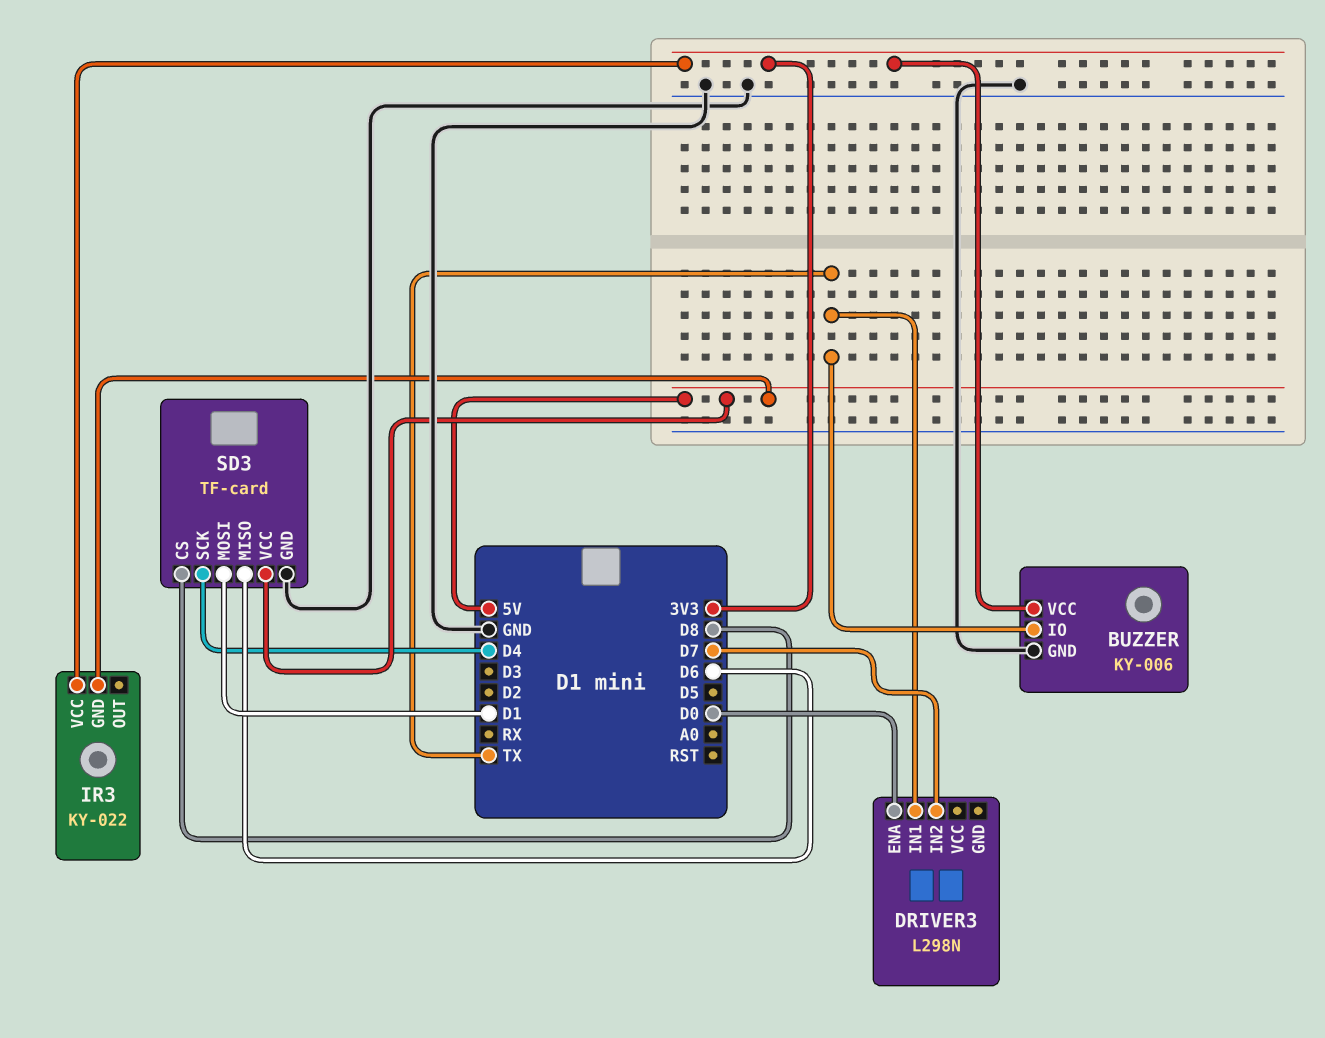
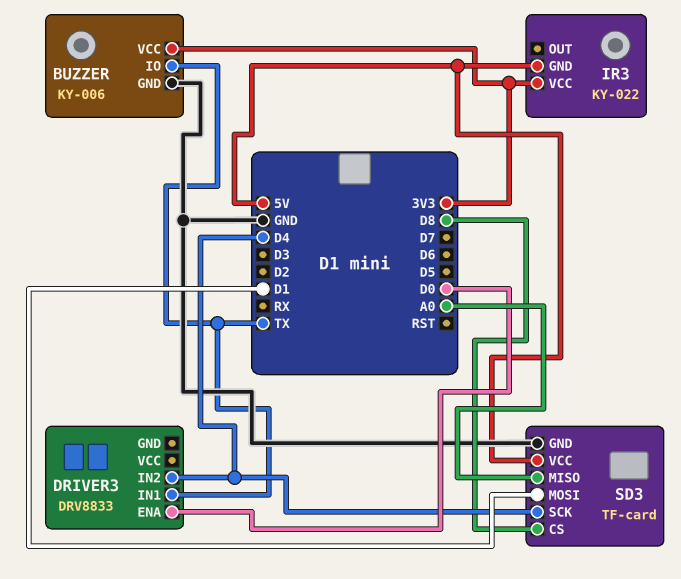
DRIVER3: L298N -> DRV8833
DRIVER3 pin IN2: D7 -> D4
SD3 pin MISO: D6 -> A0

